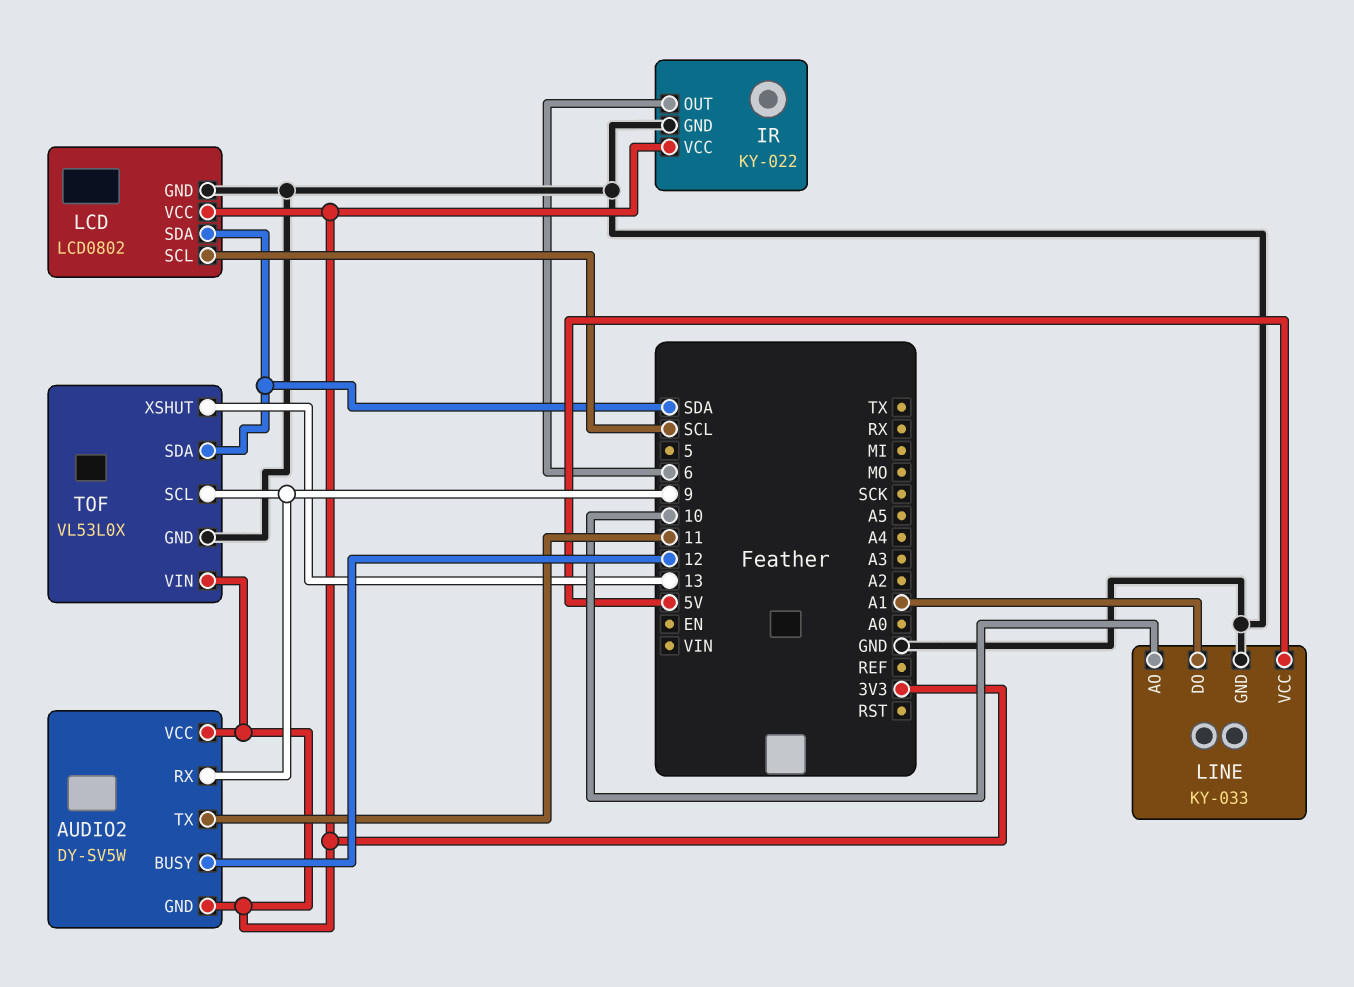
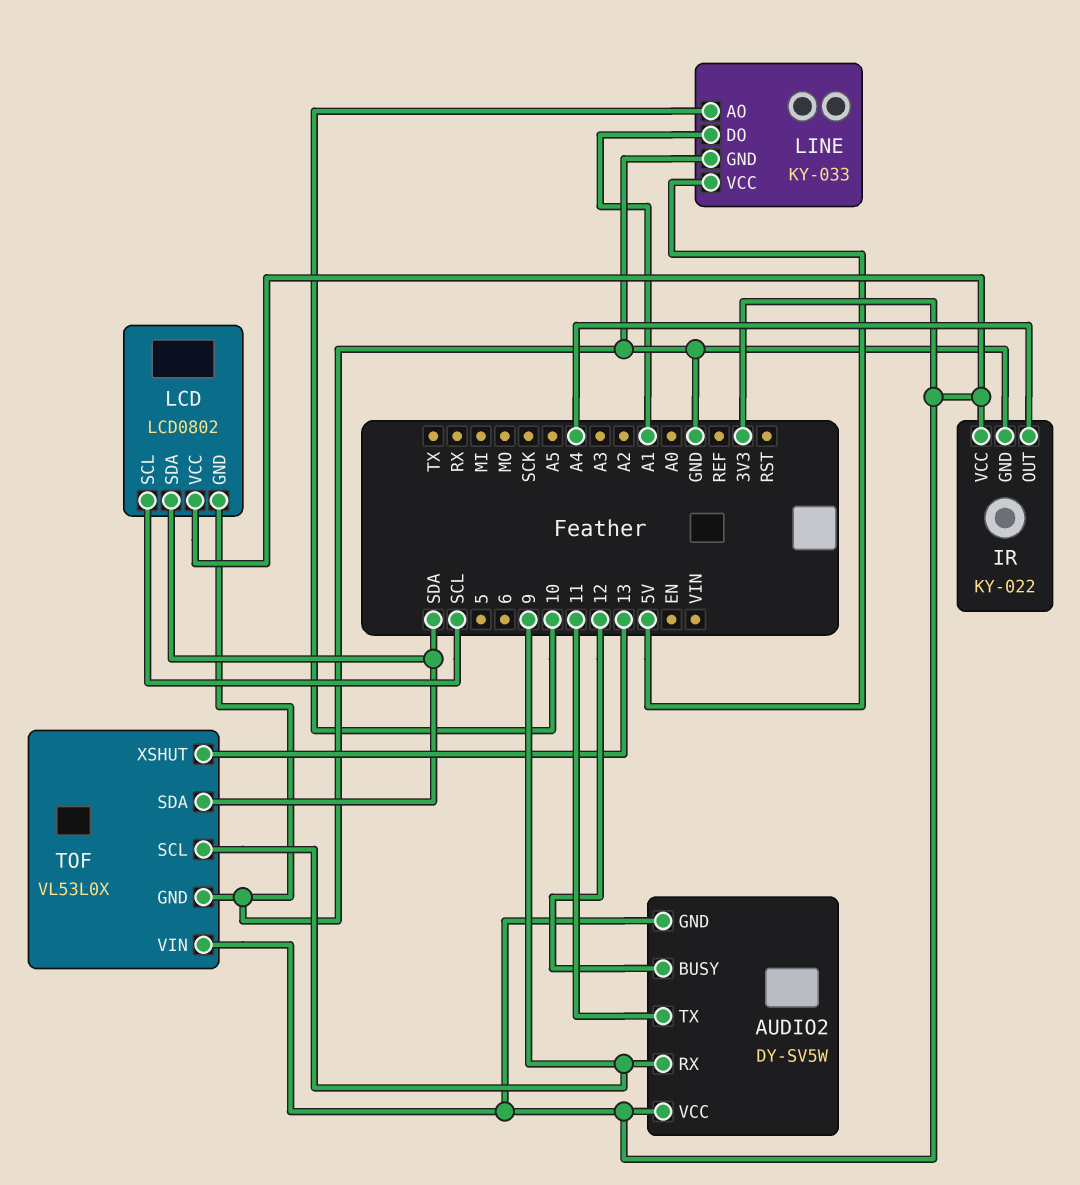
IR pin OUT: 6 -> A4

